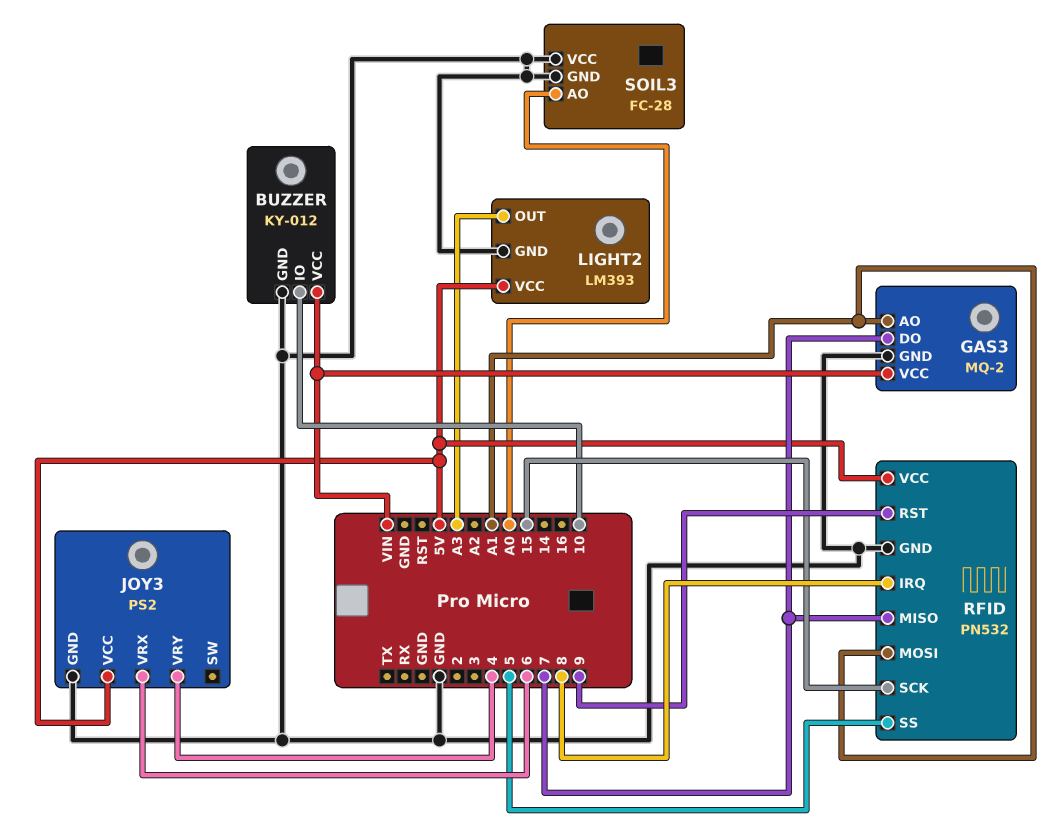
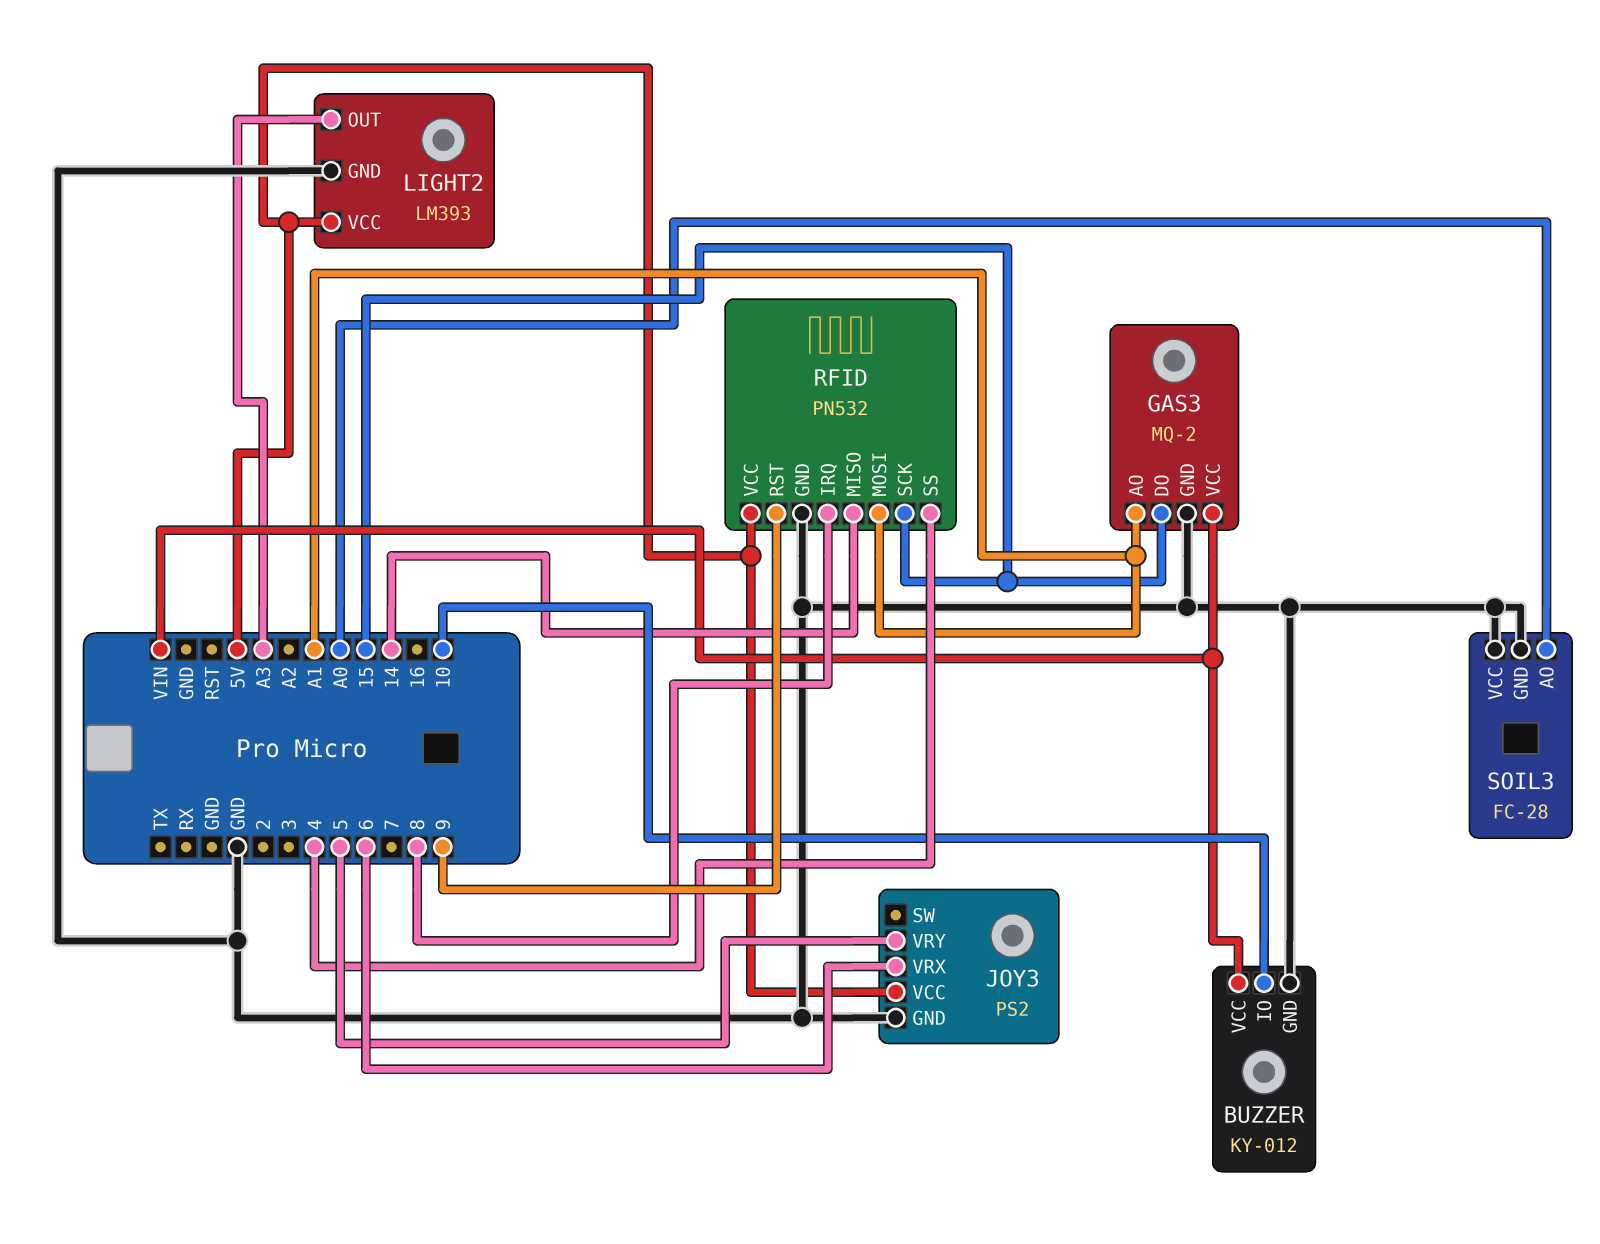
GAS3 pin DO: 7 -> 15
JOY3 pin VRY: 4 -> 5
RFID pin MISO: 7 -> 14
RFID pin SS: 5 -> 4

